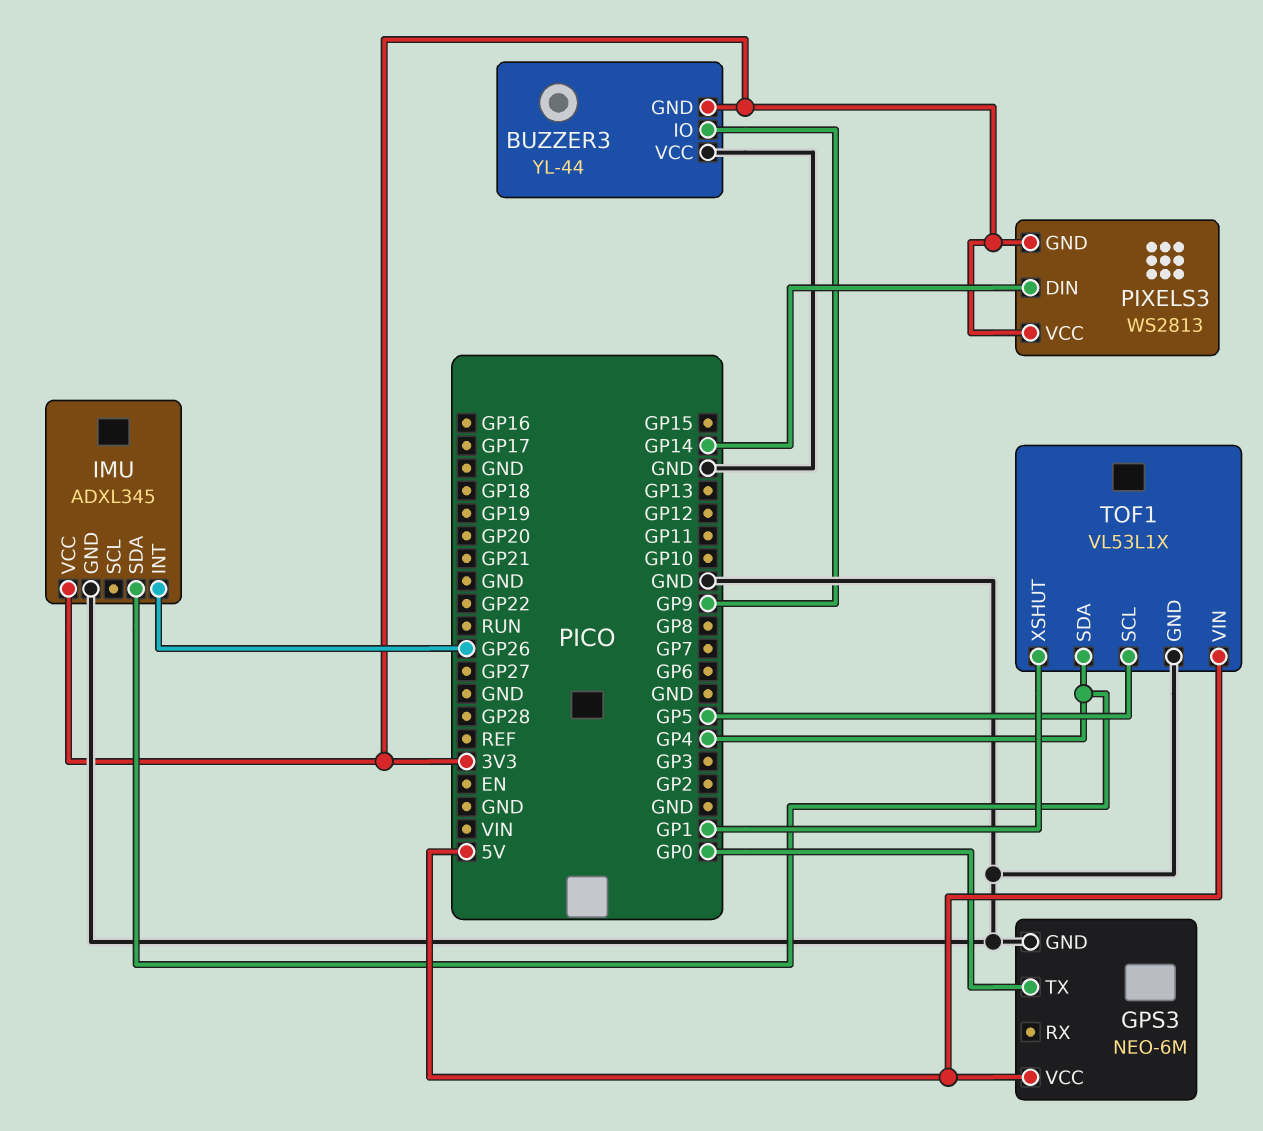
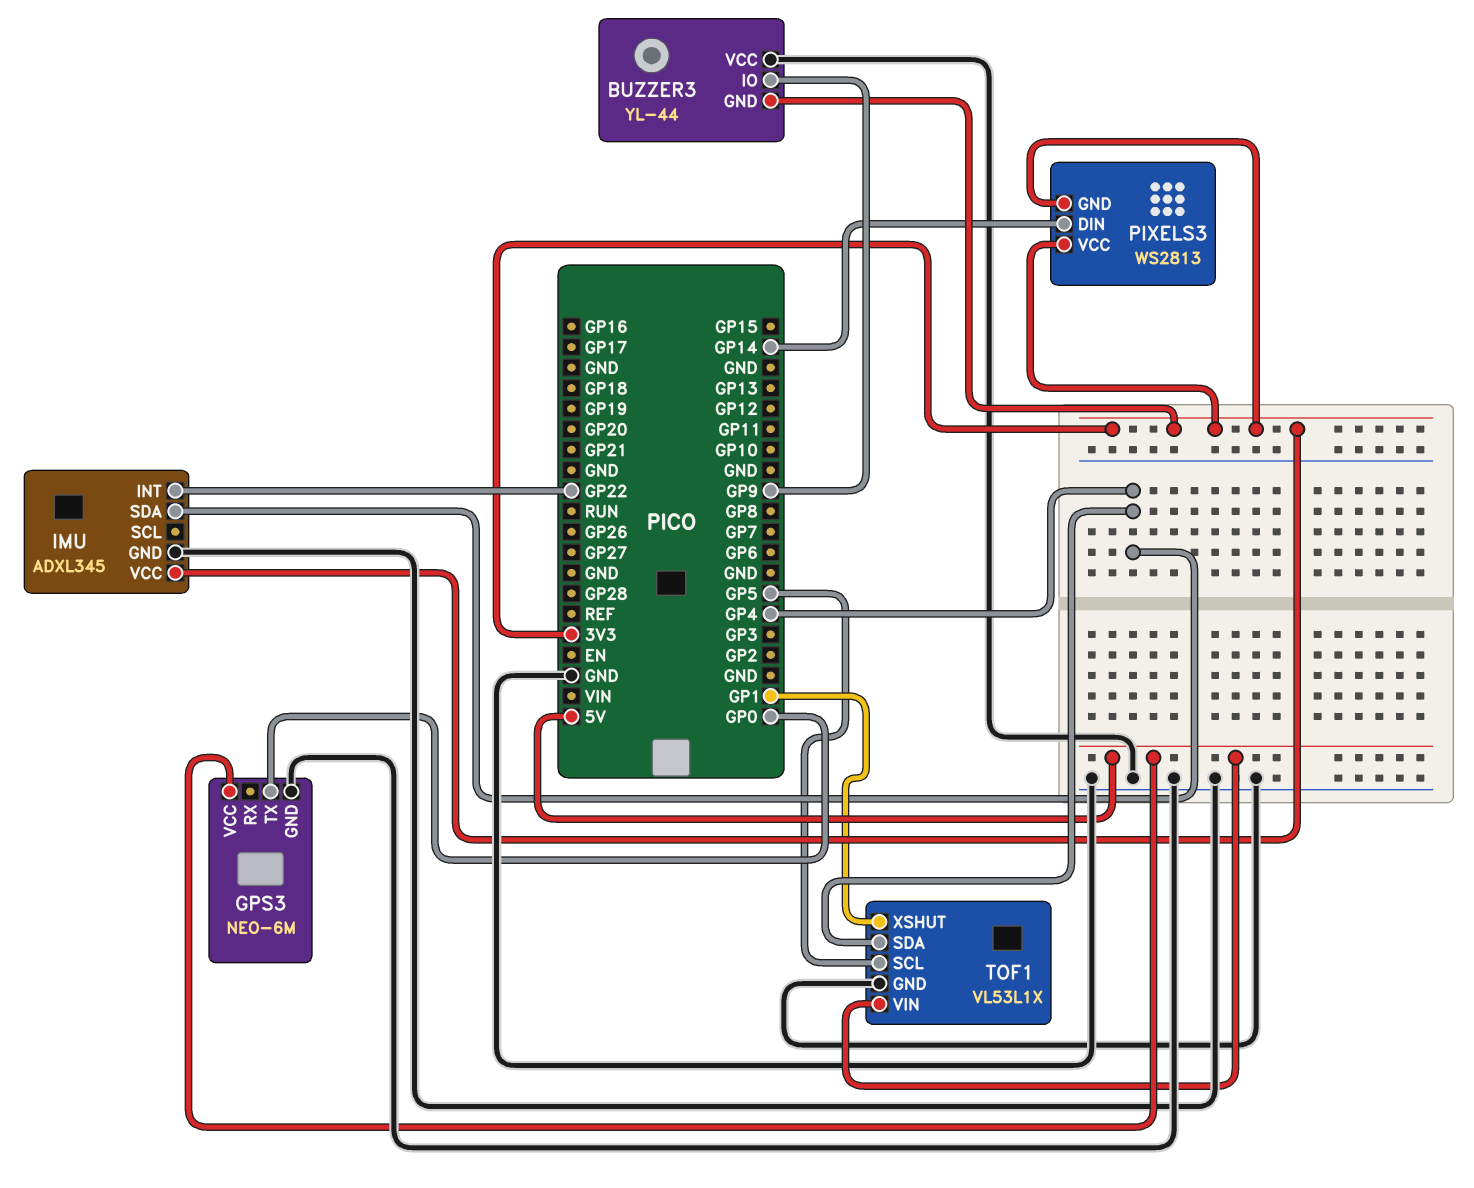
IMU pin INT: GP26 -> GP22

